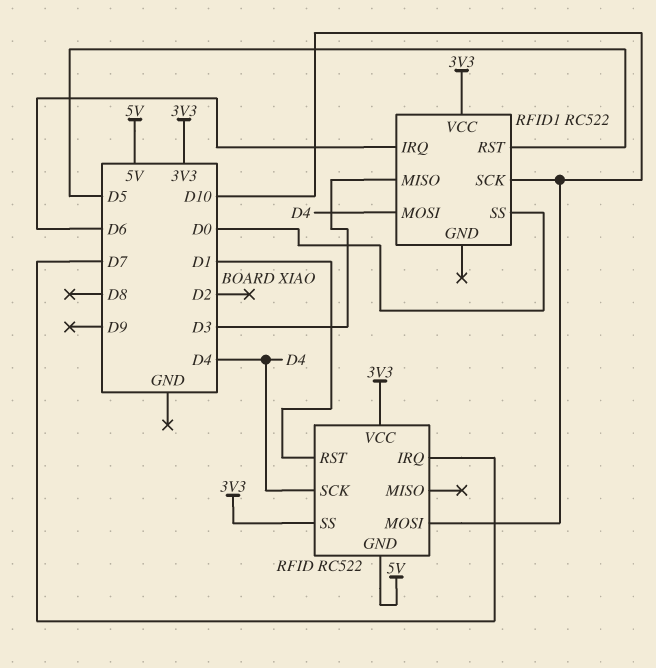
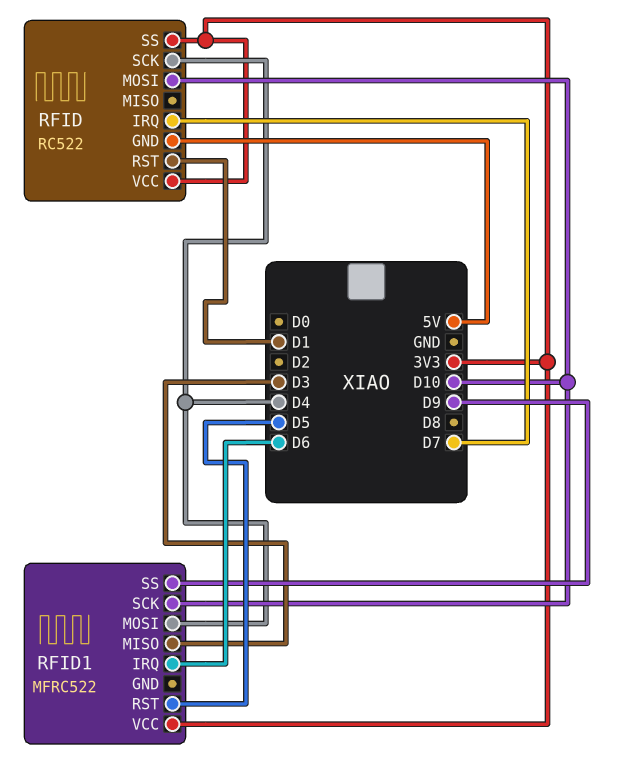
RFID1: RC522 -> MFRC522
RFID1 pin SS: D0 -> D9

